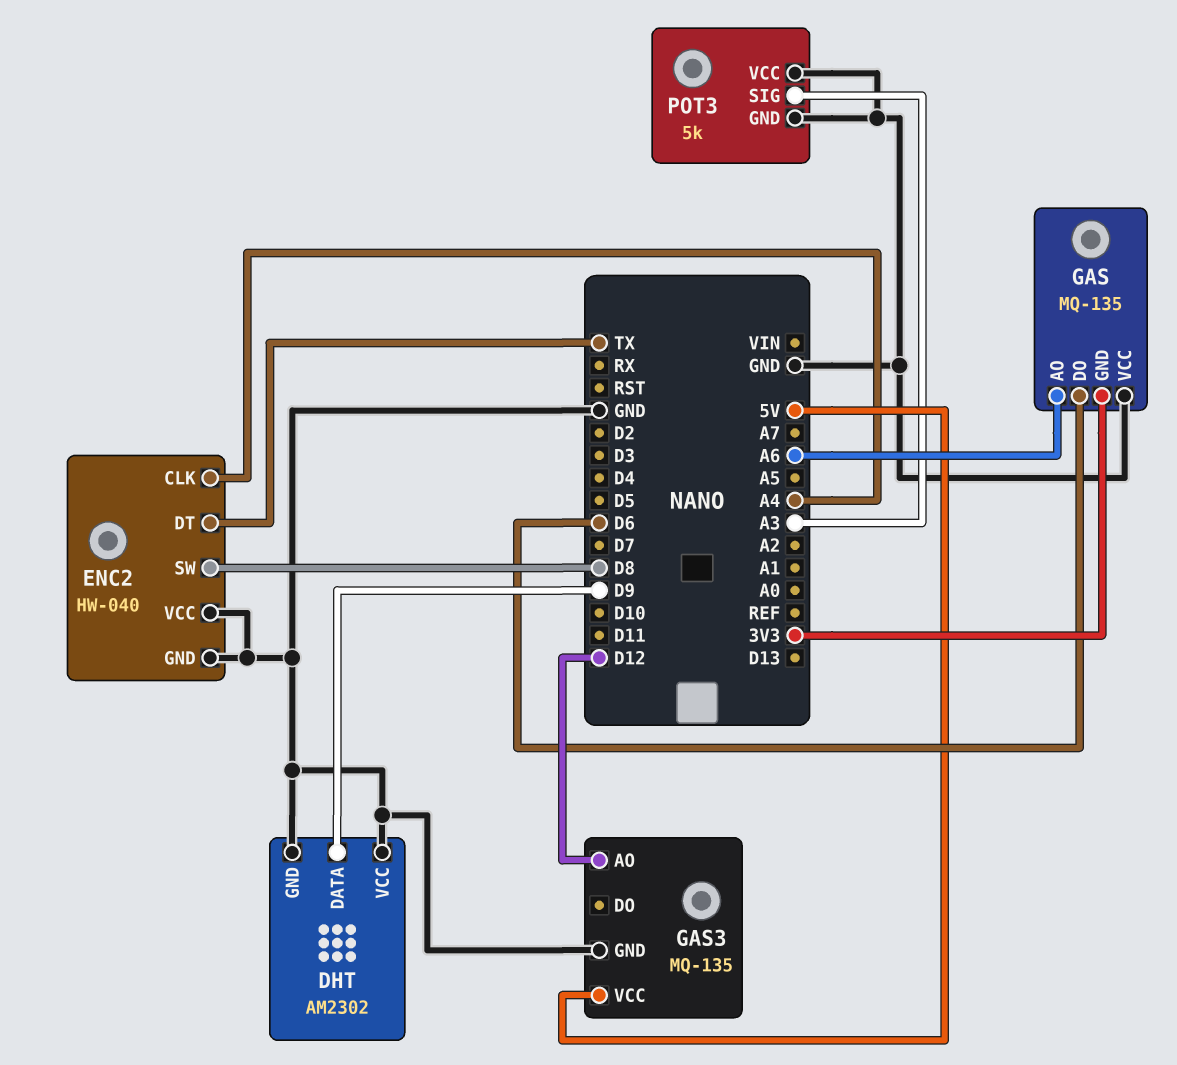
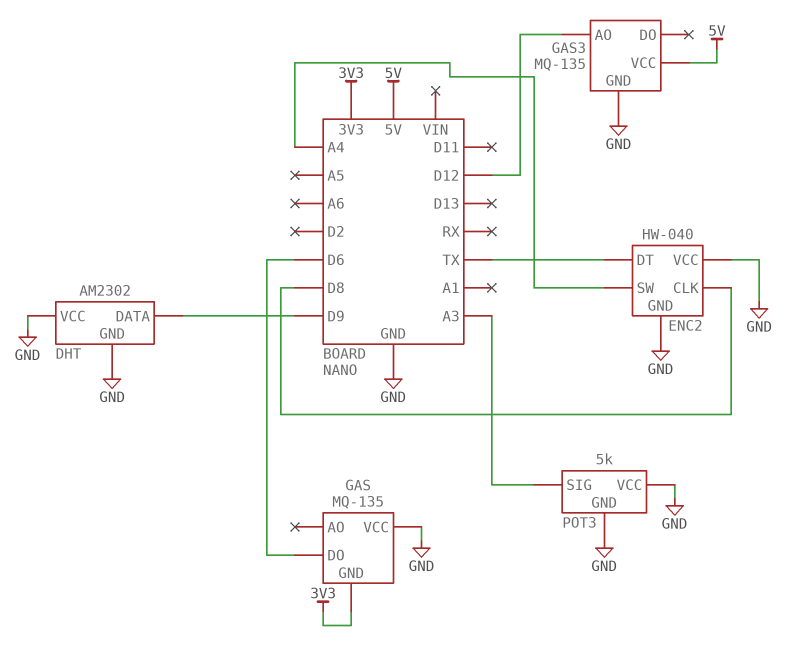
ENC2 pin CLK: A4 -> D8
ENC2 pin SW: D8 -> A4
GAS pin AO: A6 -> none

